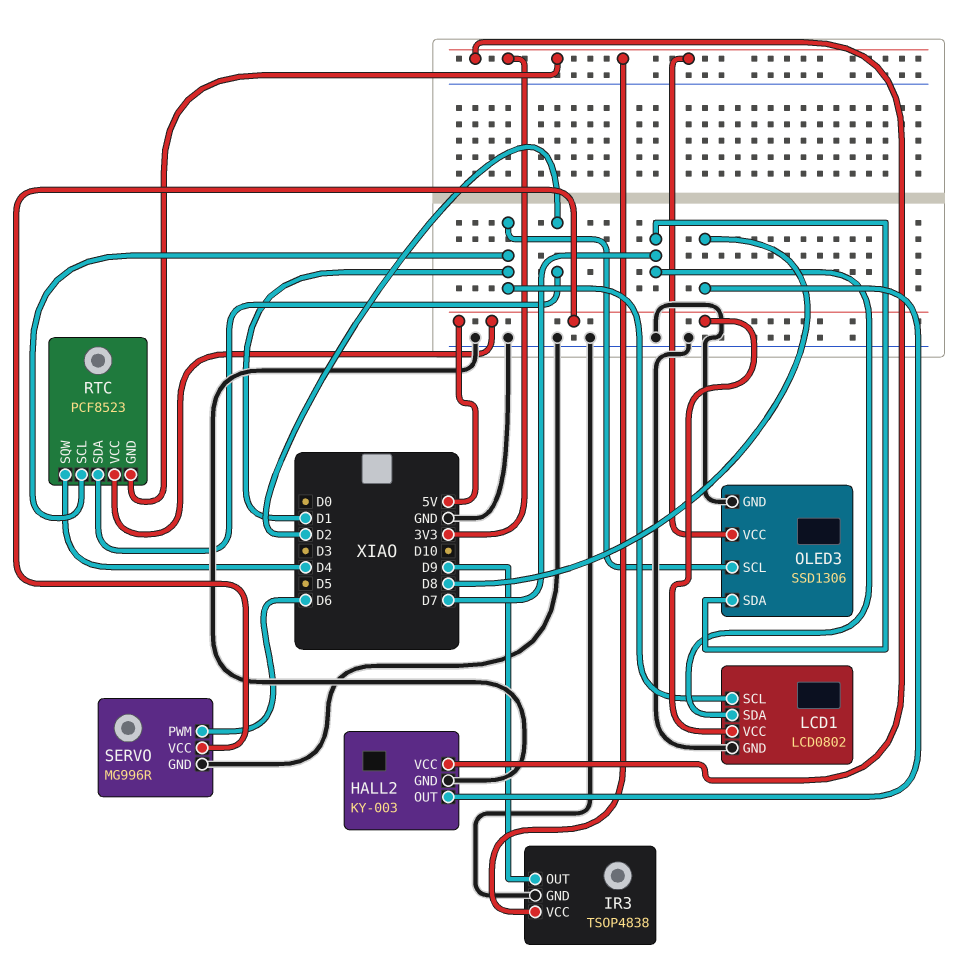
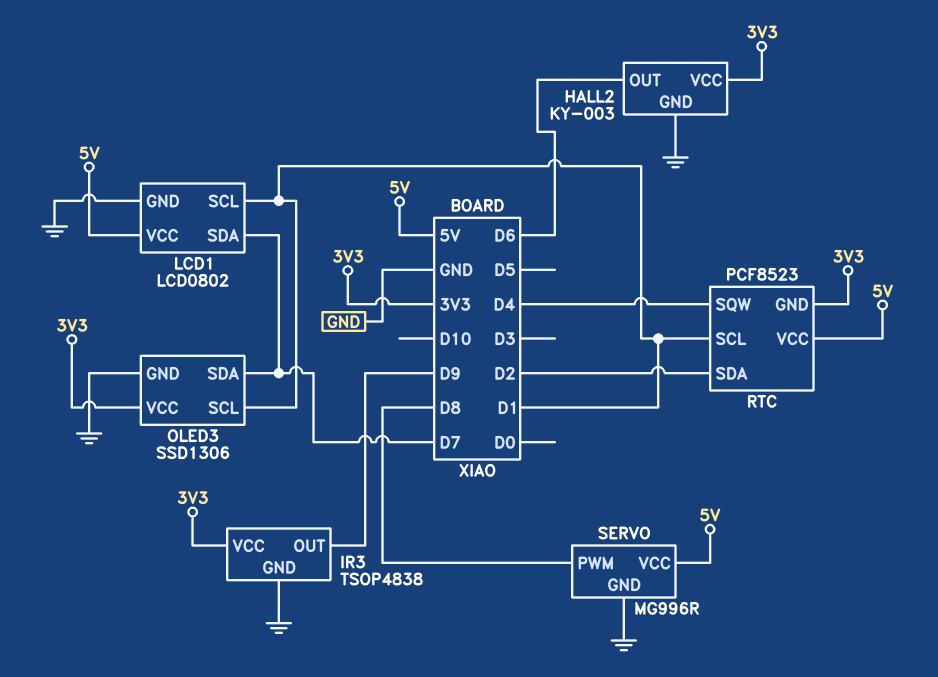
HALL2 pin OUT: D8 -> D6
SERVO pin PWM: D6 -> D8

